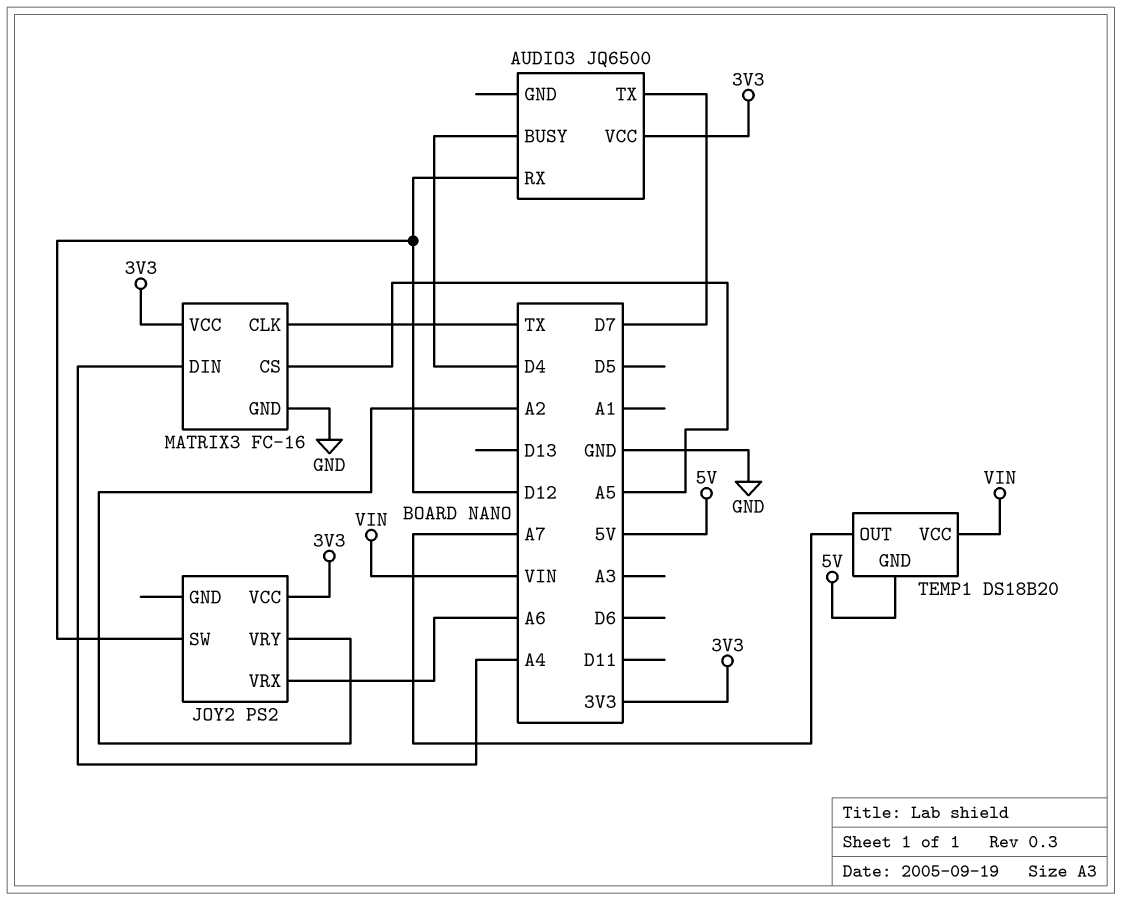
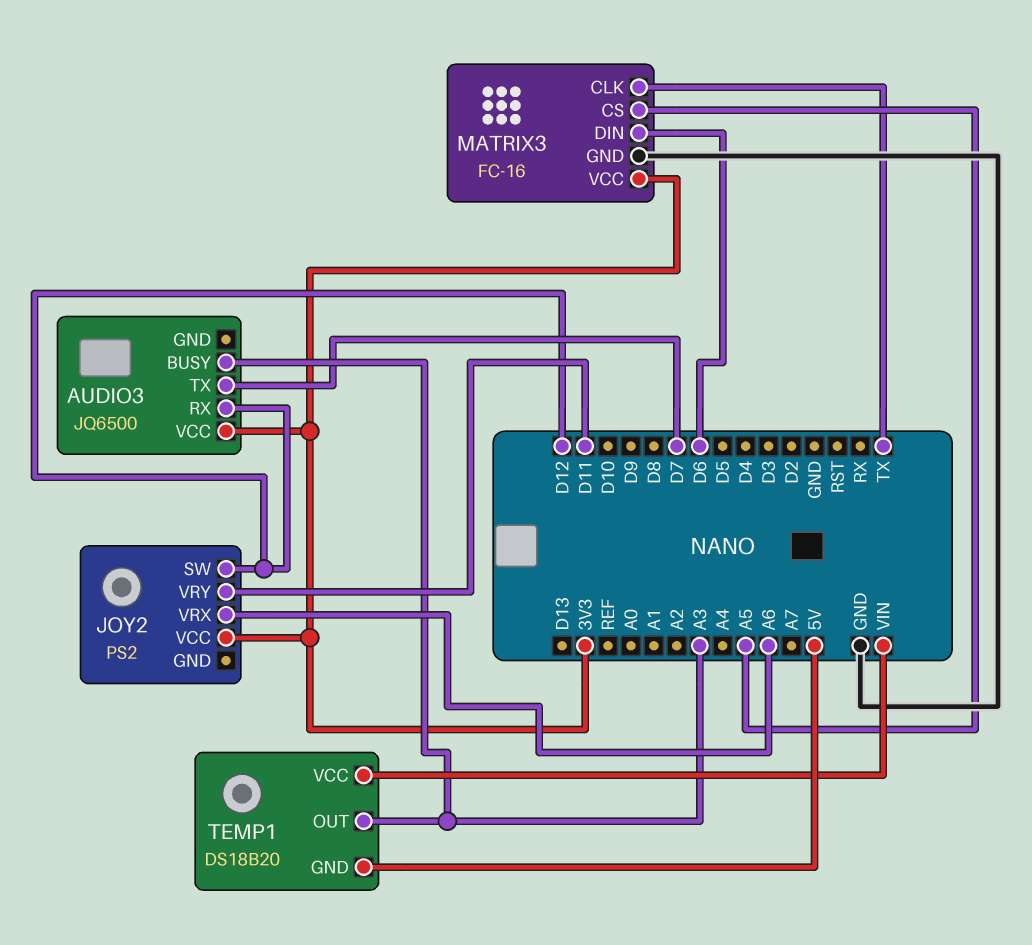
AUDIO3 pin BUSY: D4 -> A3
JOY2 pin VRY: A2 -> D11
MATRIX3 pin DIN: A4 -> D6
TEMP1 pin OUT: A7 -> A3

